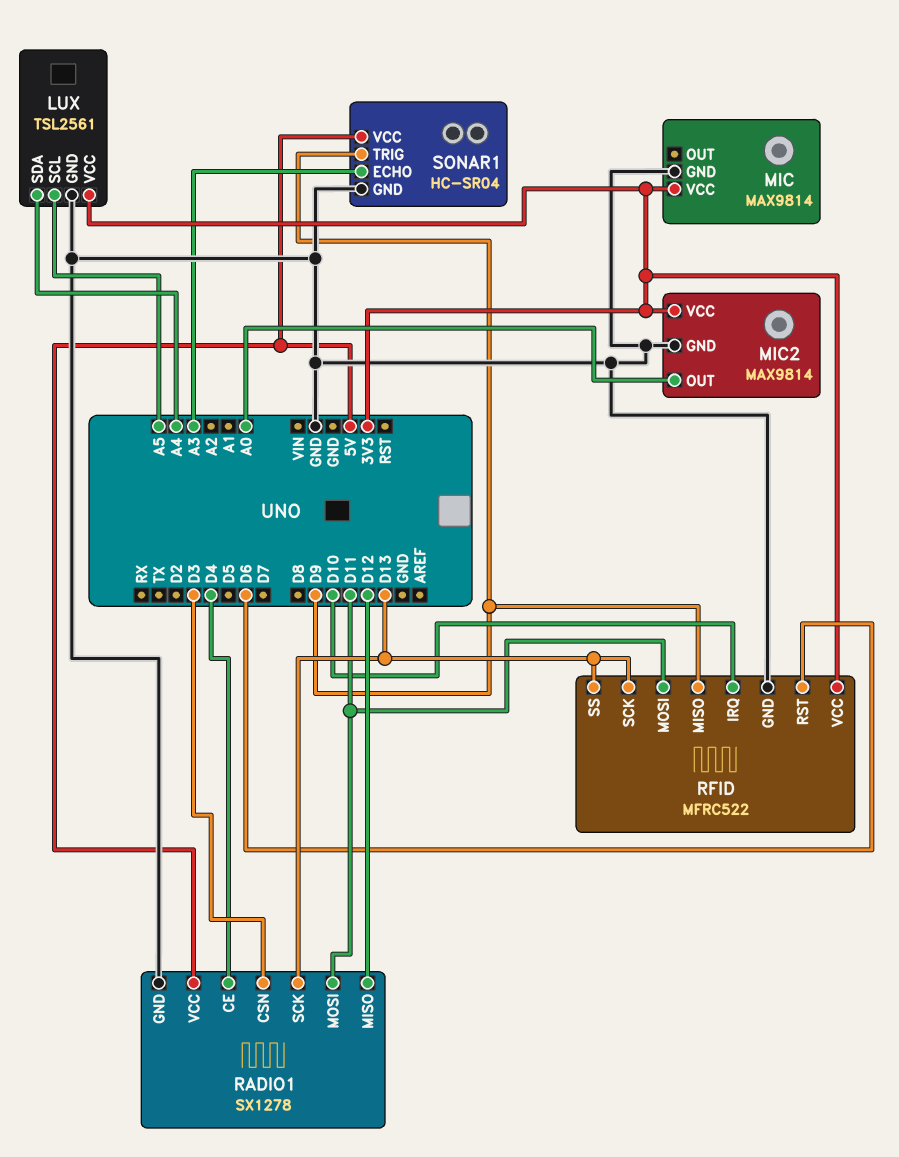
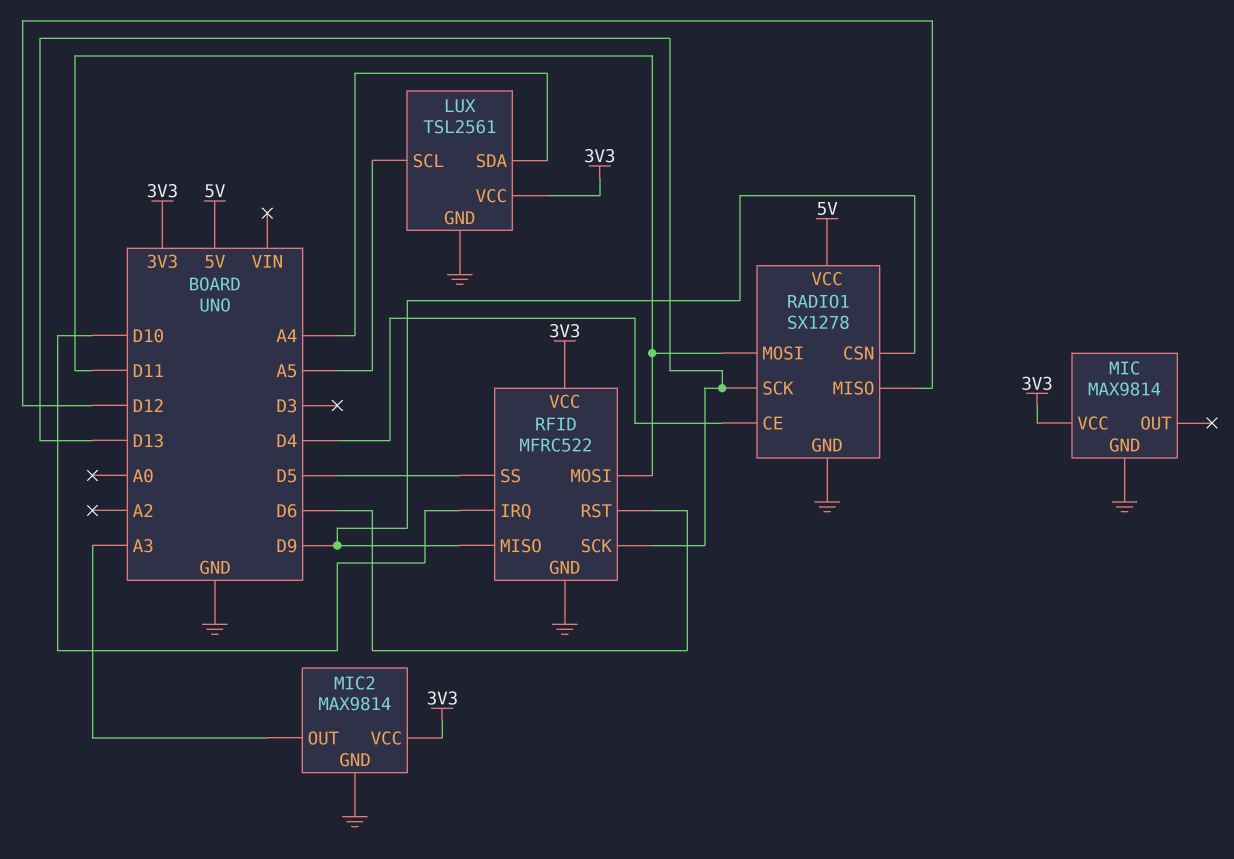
MIC2 pin OUT: A0 -> A3
RADIO1 pin CSN: D3 -> D9
RFID pin SS: D13 -> D5
SONAR1: HC-SR04 -> none
SONAR1 pin ECHO: A3 -> none
SONAR1 pin GND: GND -> none
SONAR1 pin TRIG: D9 -> none
SONAR1 pin VCC: 5V -> none

